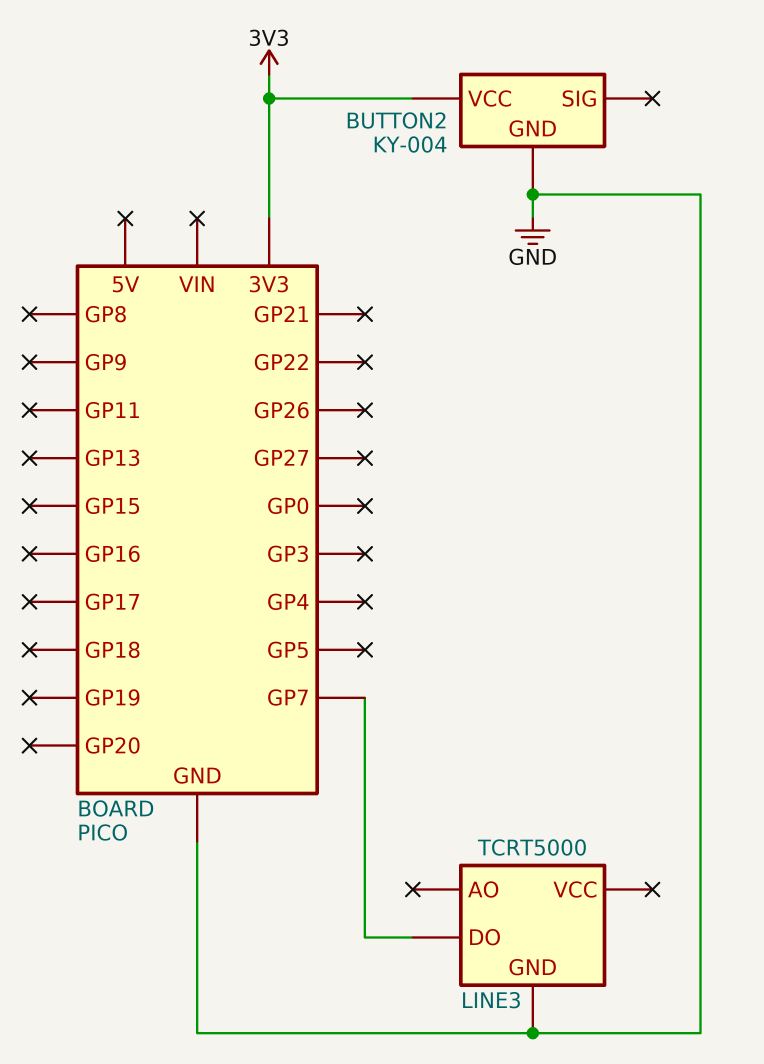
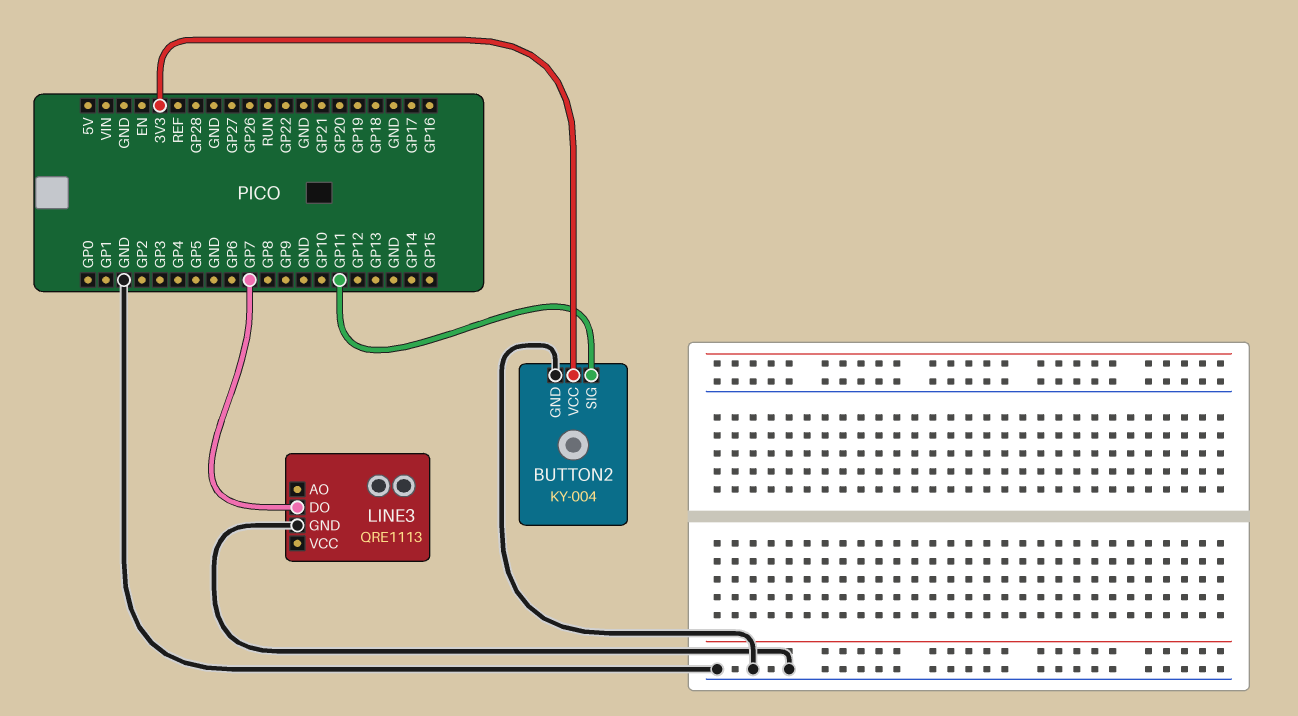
BUTTON2 pin SIG: none -> GP11
LINE3: TCRT5000 -> QRE1113

